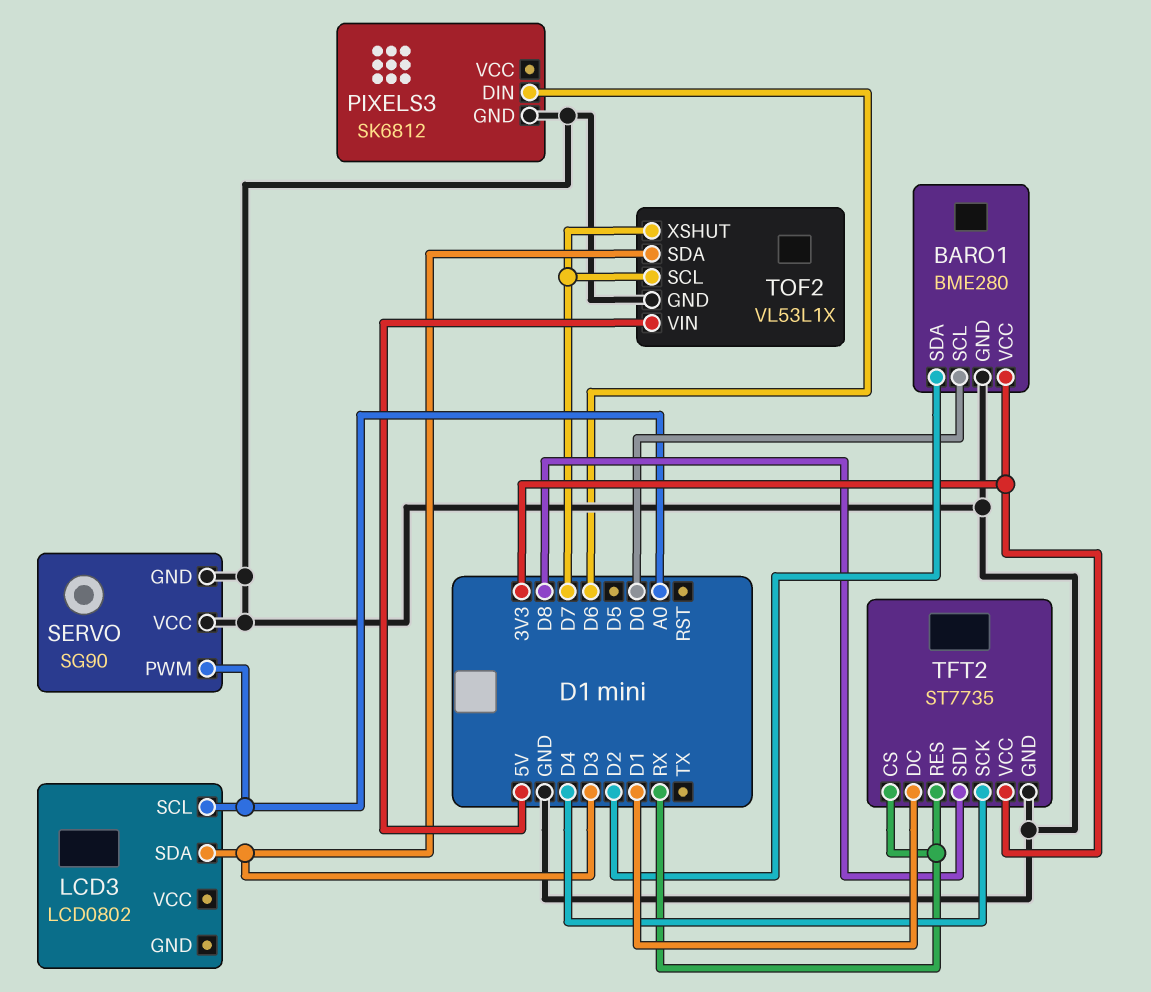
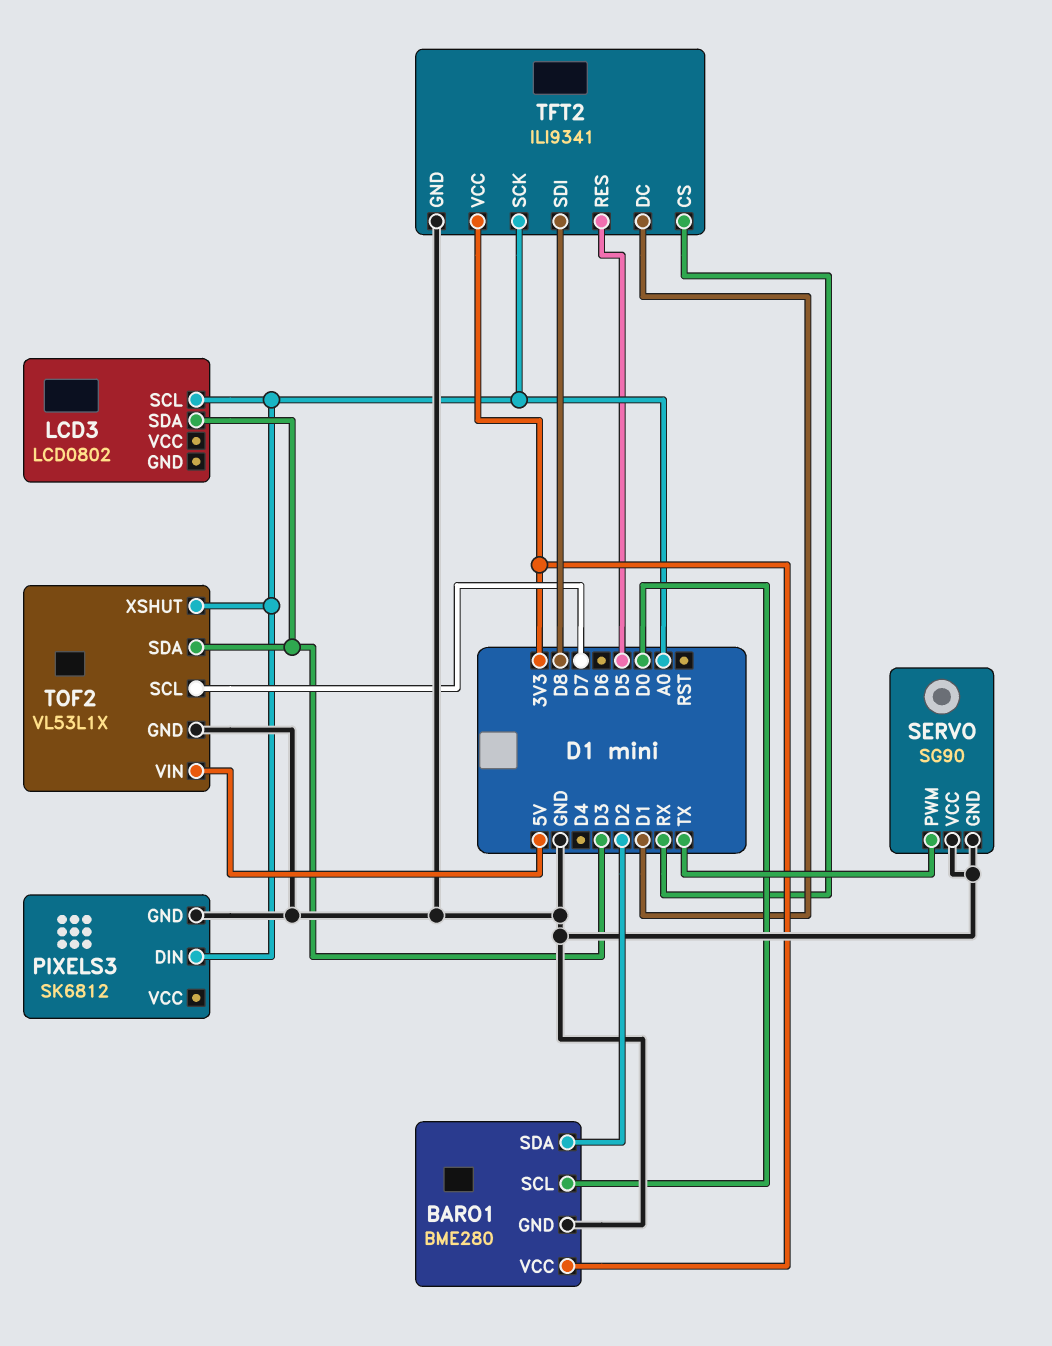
PIXELS3 pin DIN: D6 -> A0
SERVO pin PWM: A0 -> TX
TFT2: ST7735 -> ILI9341
TFT2 pin RES: RX -> D5
TFT2 pin SCK: D4 -> A0
TOF2 pin XSHUT: D7 -> A0

